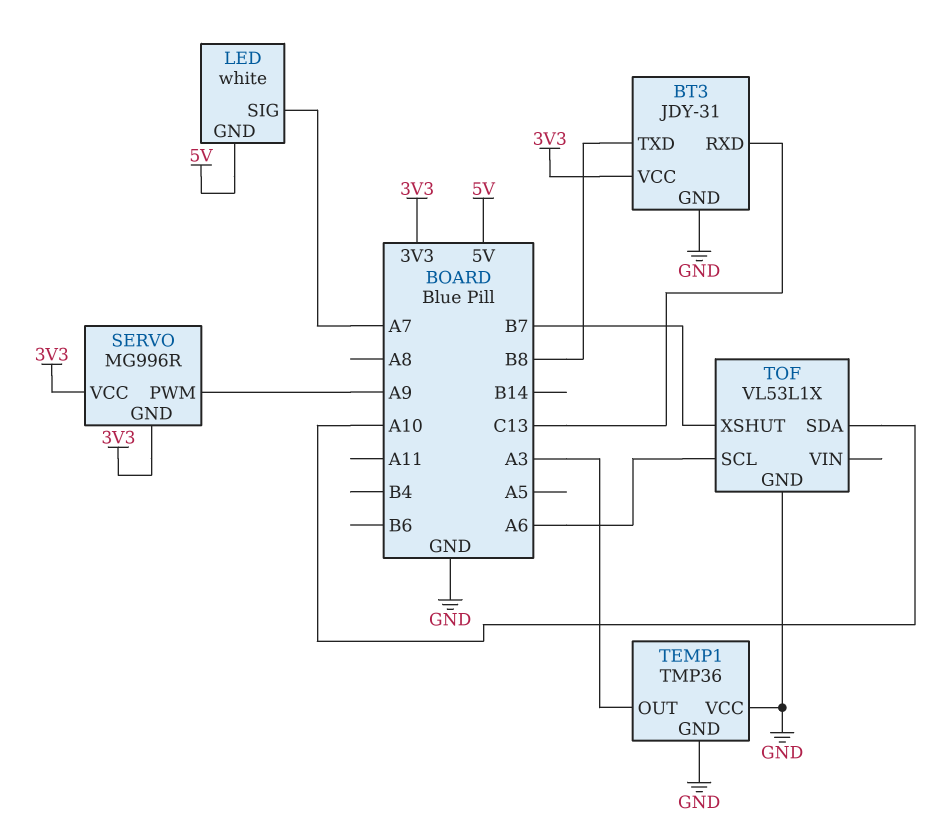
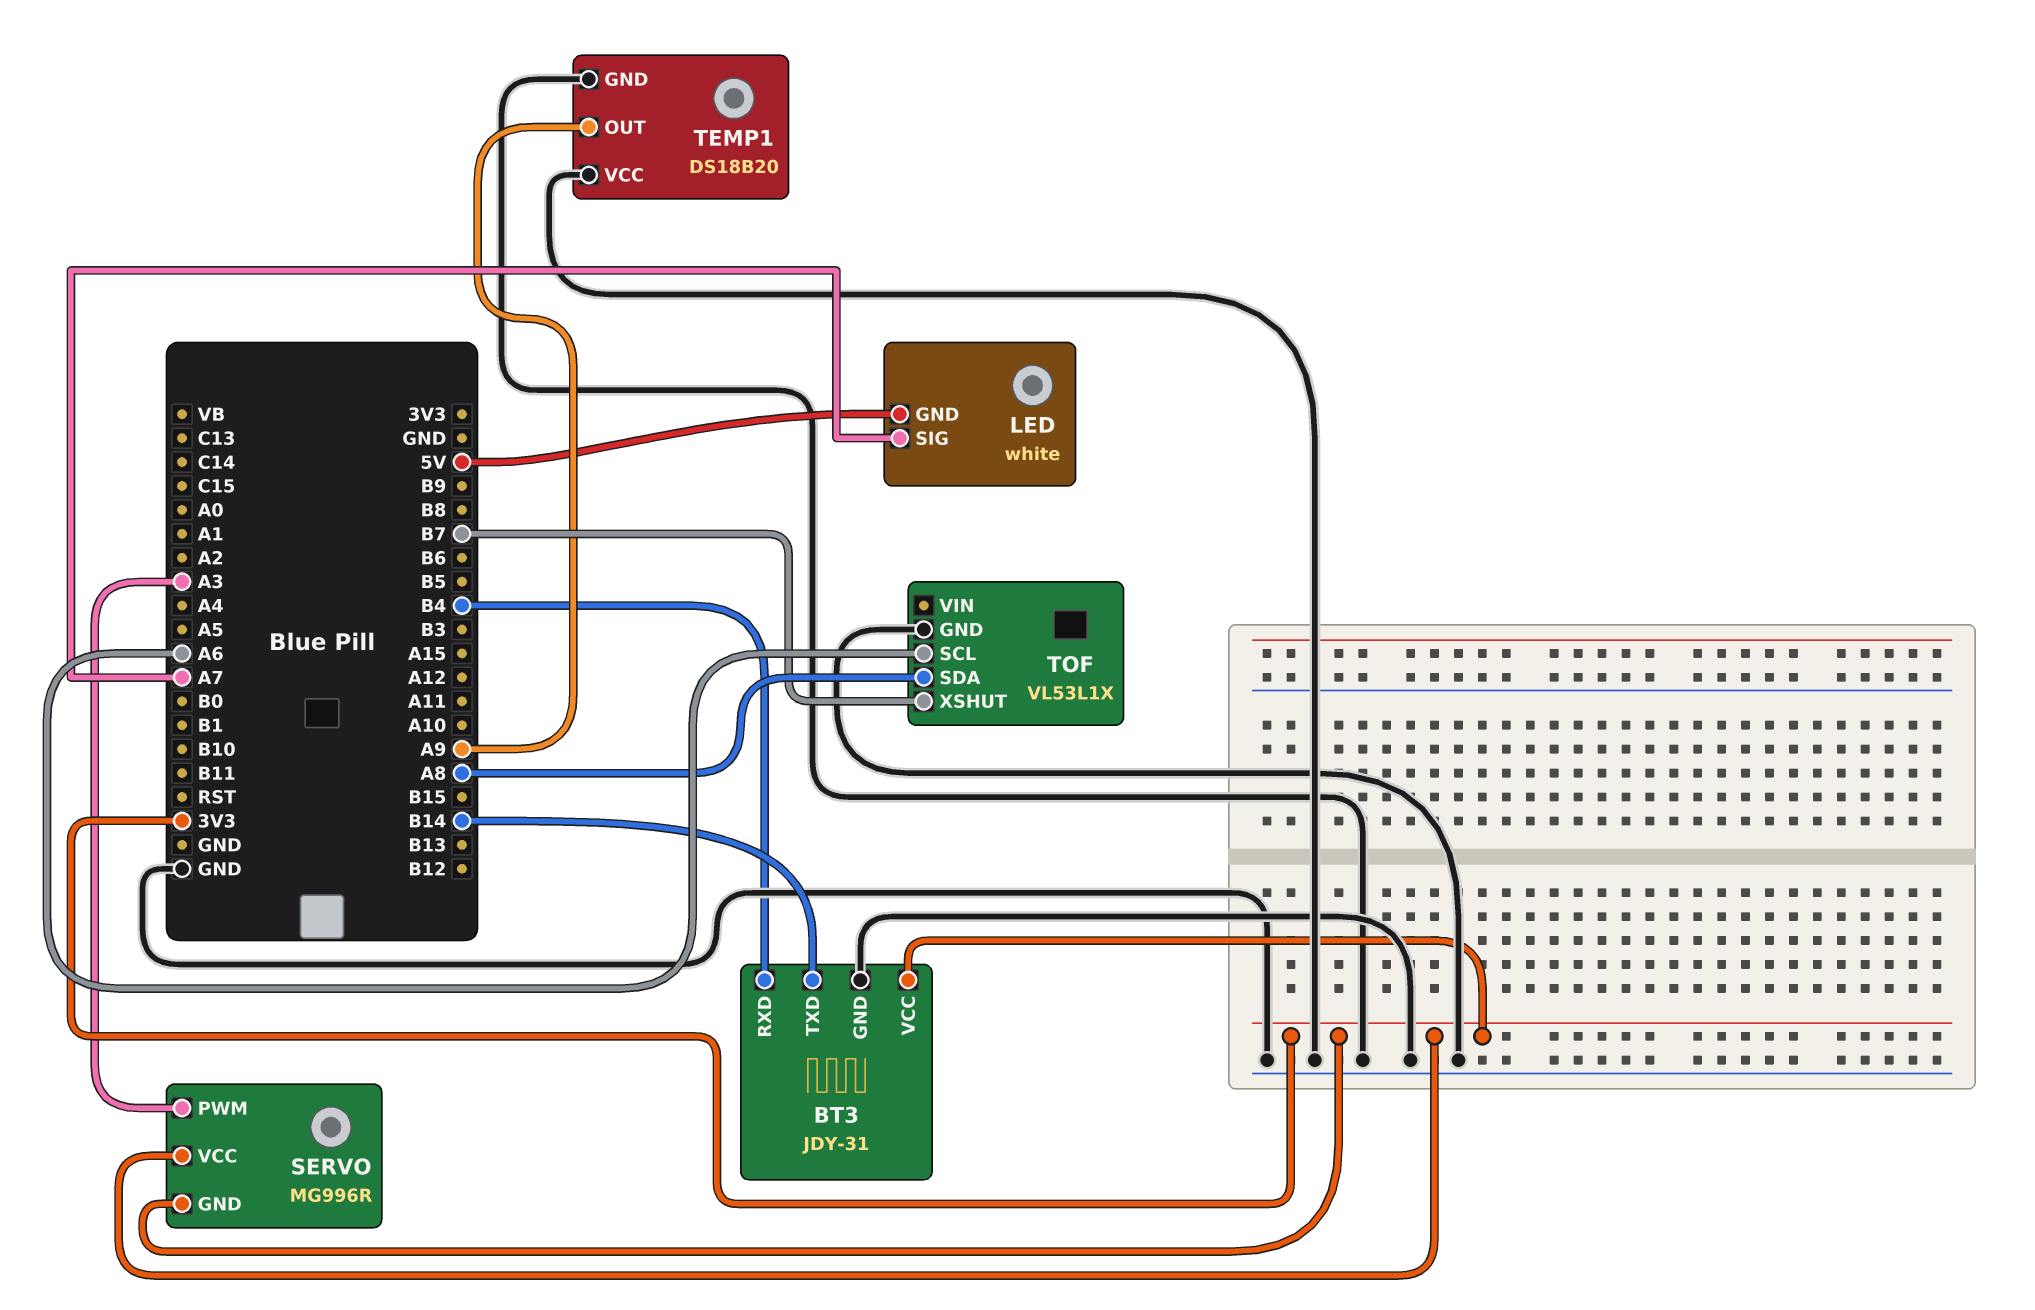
BT3 pin RXD: C13 -> B4
BT3 pin TXD: B8 -> B14
SERVO pin PWM: A9 -> A3
TEMP1: TMP36 -> DS18B20
TEMP1 pin OUT: A3 -> A9
TOF pin SDA: A10 -> A8

